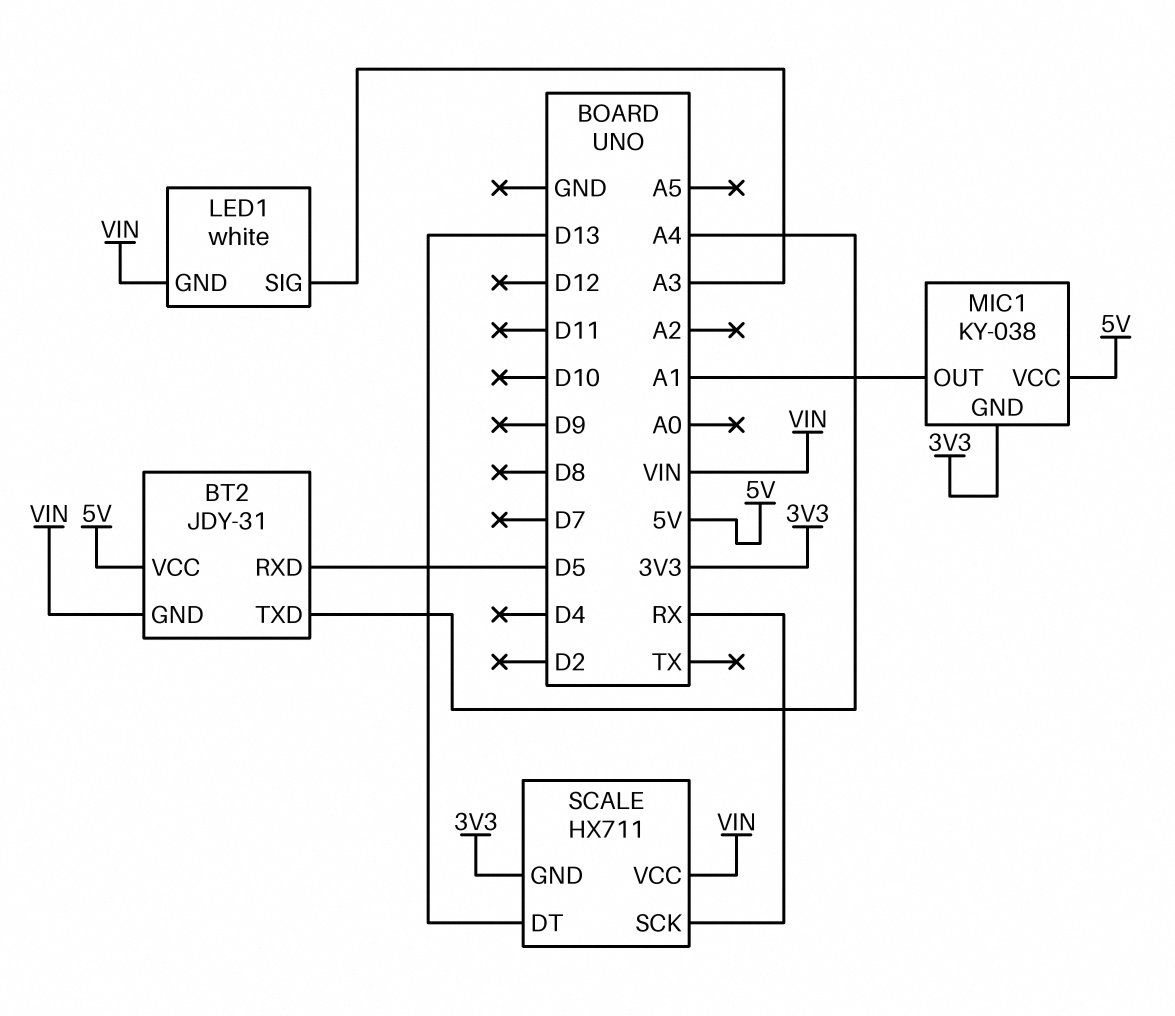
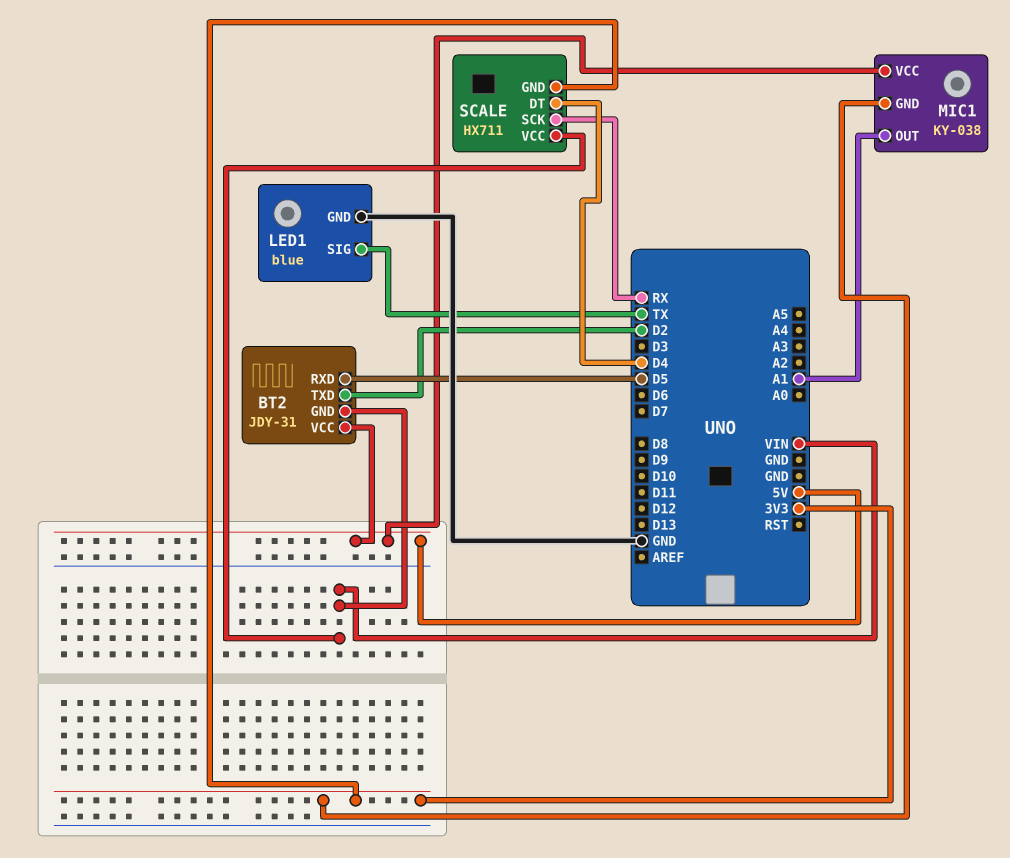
BT2 pin TXD: A4 -> D2
LED1: white -> blue
LED1 pin GND: VIN -> GND
LED1 pin SIG: A3 -> TX
SCALE pin DT: D13 -> D4

